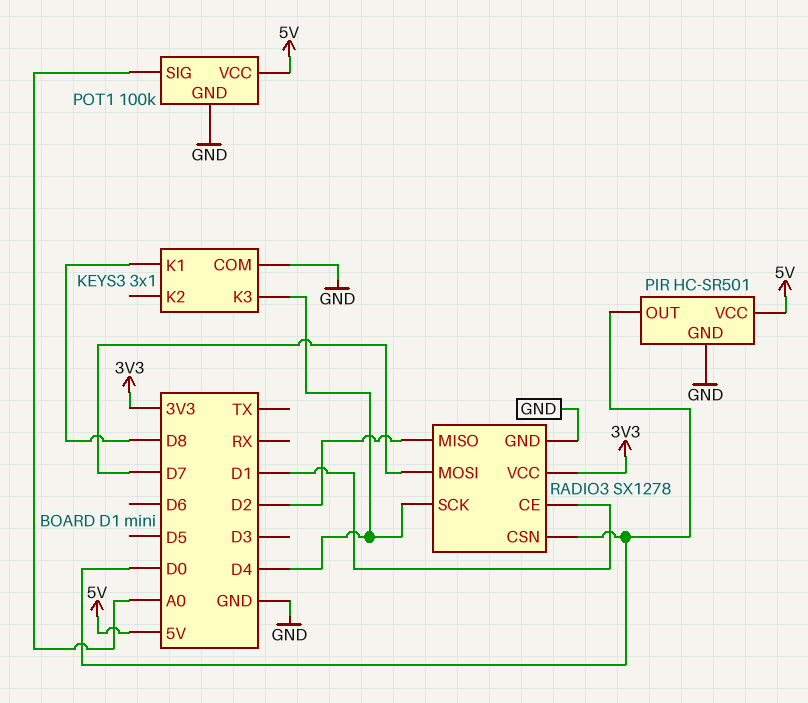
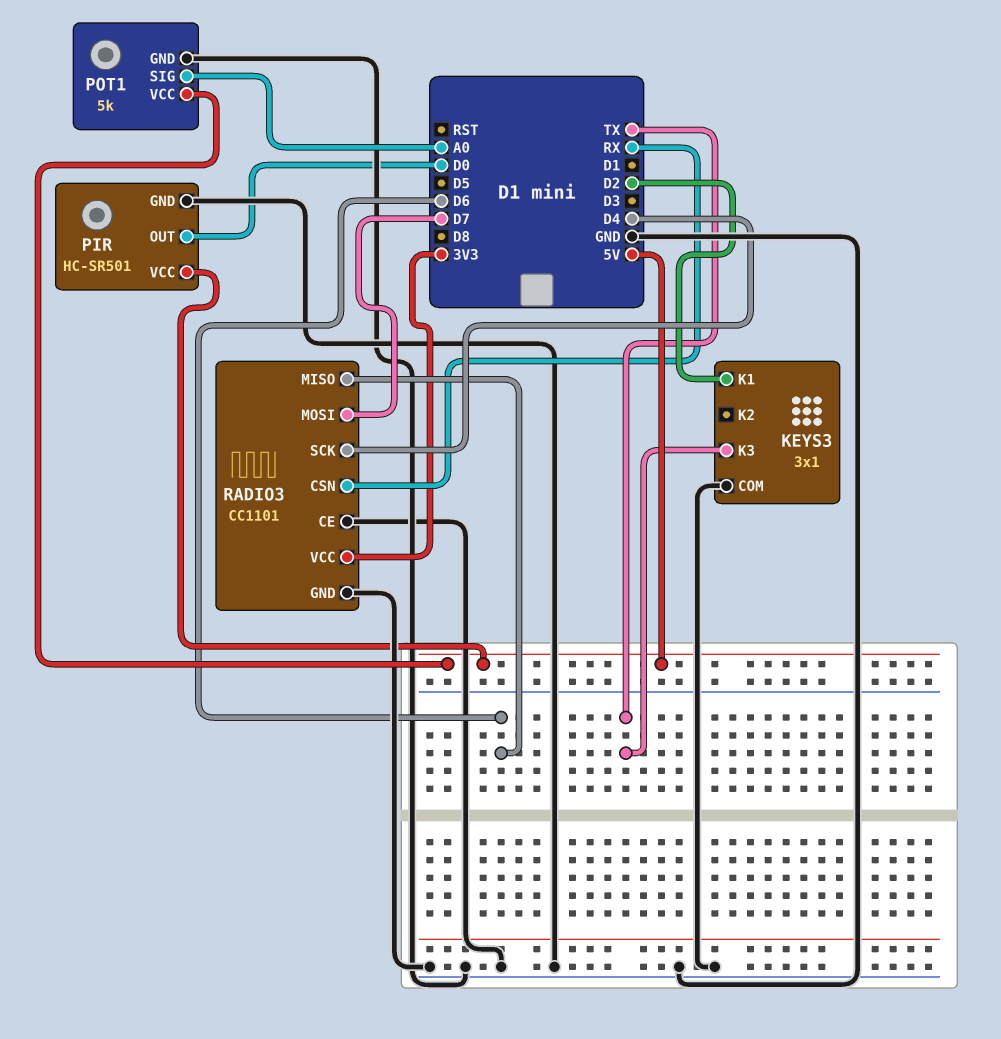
KEYS3 pin K1: D8 -> D2
KEYS3 pin K3: D4 -> TX
POT1: 100k -> 5k
RADIO3: SX1278 -> CC1101
RADIO3 pin CE: D1 -> GND
RADIO3 pin CSN: D0 -> RX
RADIO3 pin MISO: D2 -> D6

